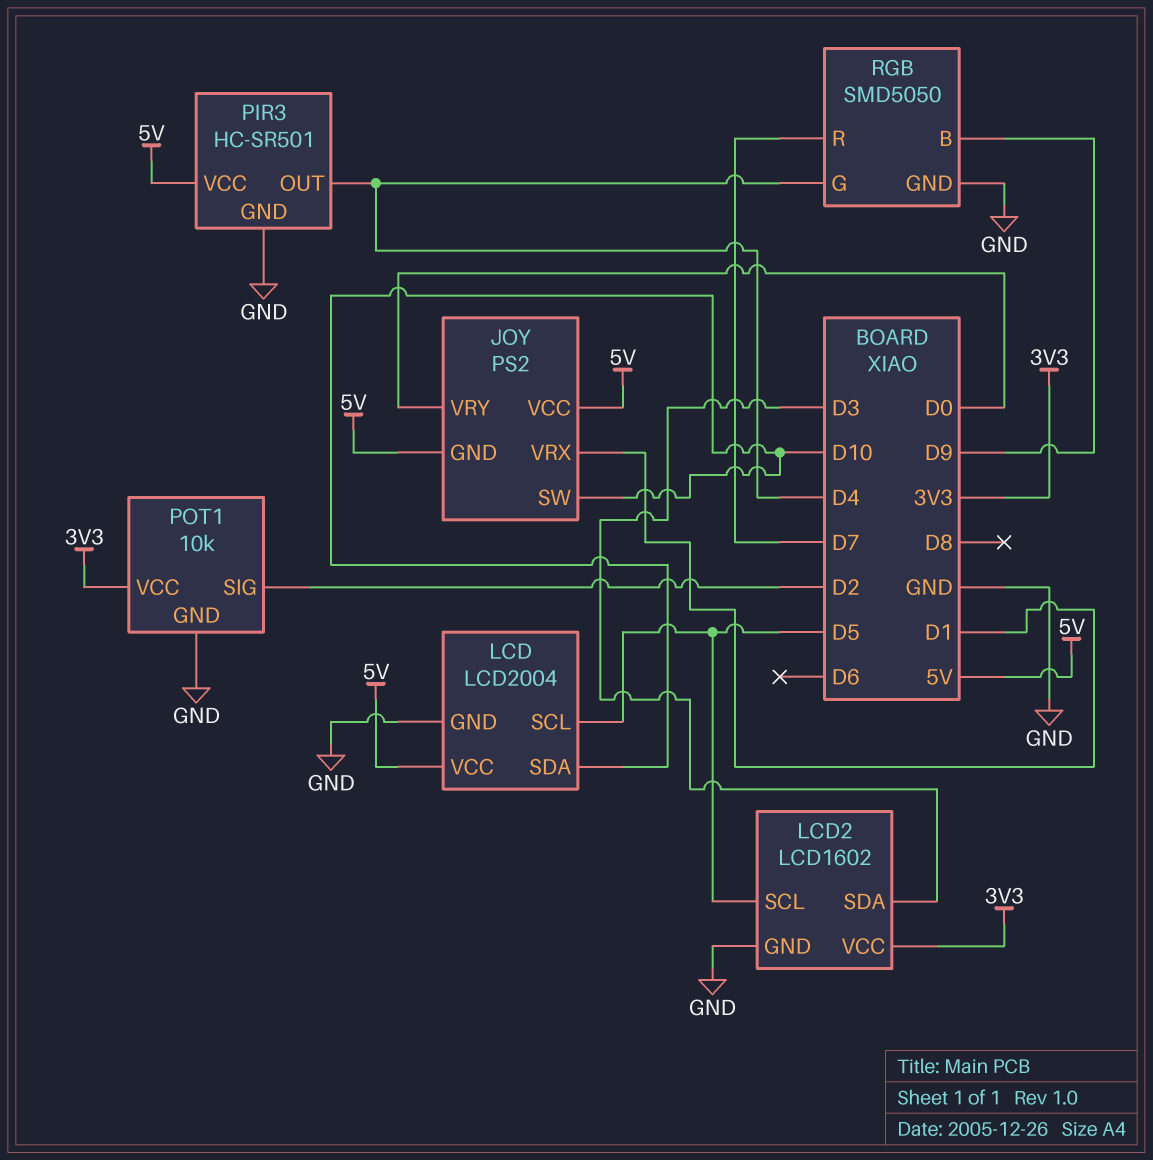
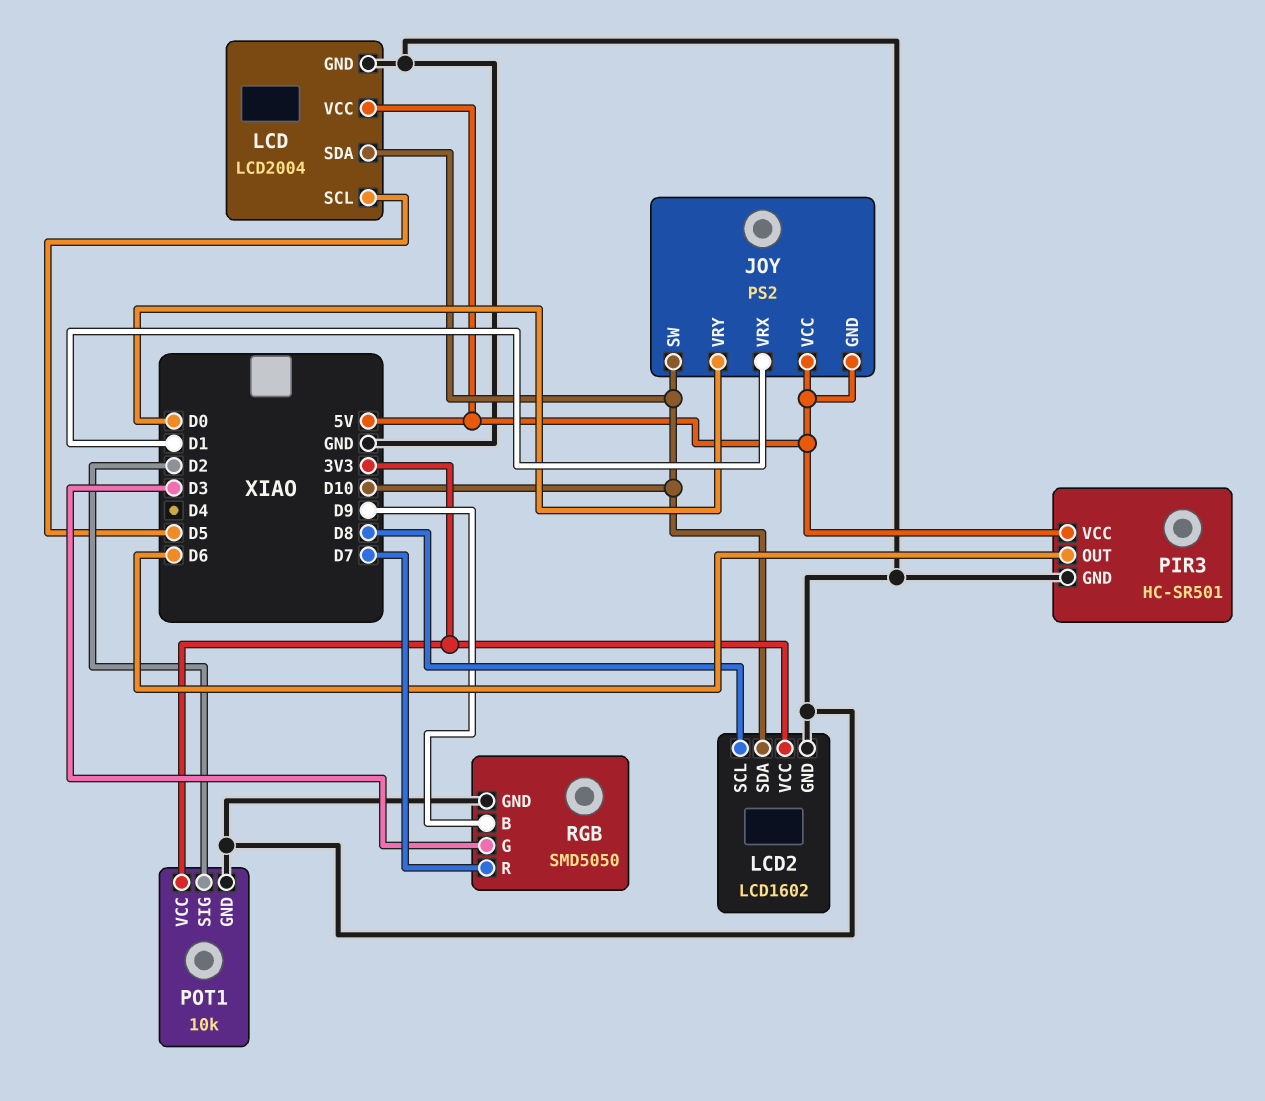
LCD2 pin SCL: D5 -> D8
LCD2 pin SDA: D3 -> D10
PIR3 pin OUT: D4 -> D6
RGB pin G: D4 -> D3

